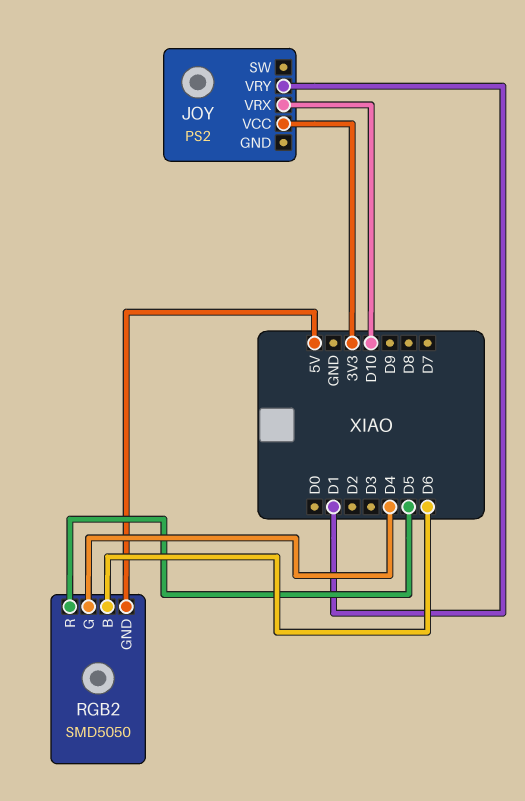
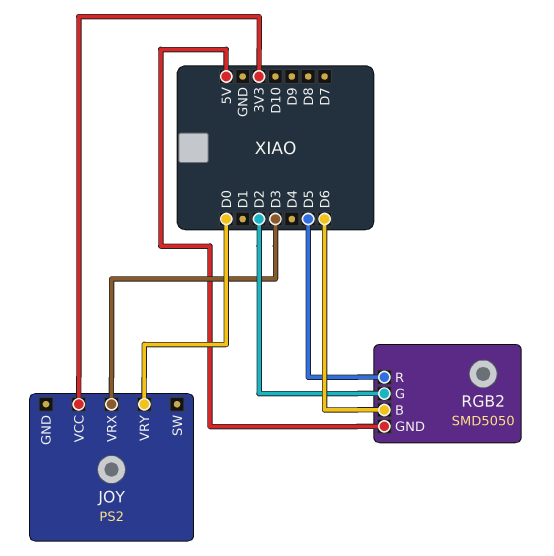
JOY pin VRX: D10 -> D3
JOY pin VRY: D1 -> D0
RGB2 pin G: D4 -> D2

